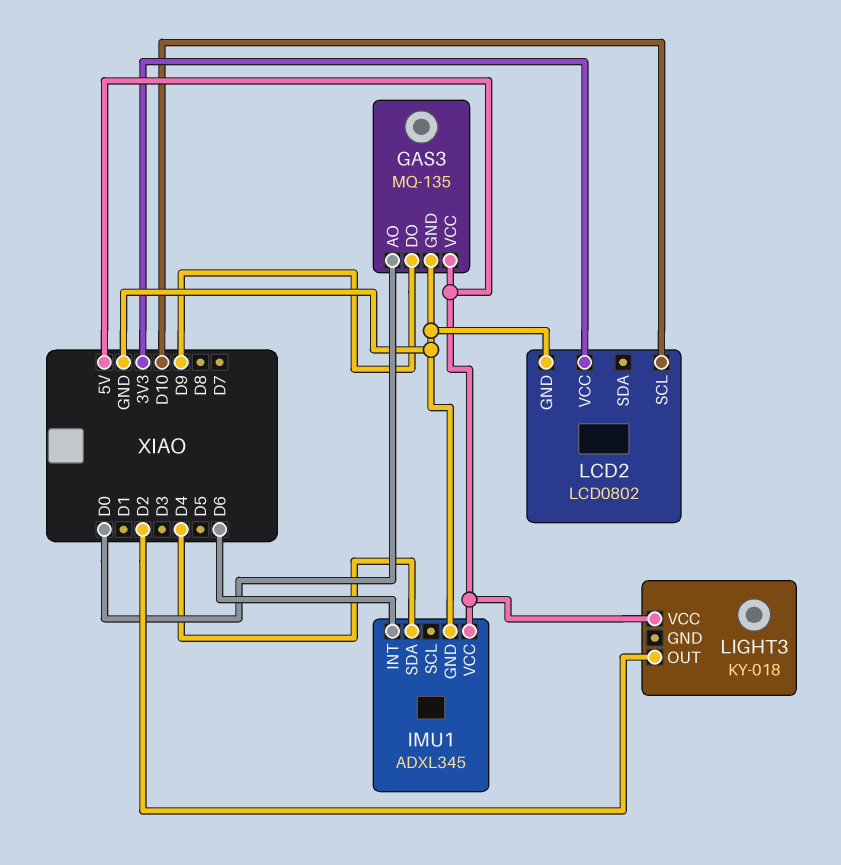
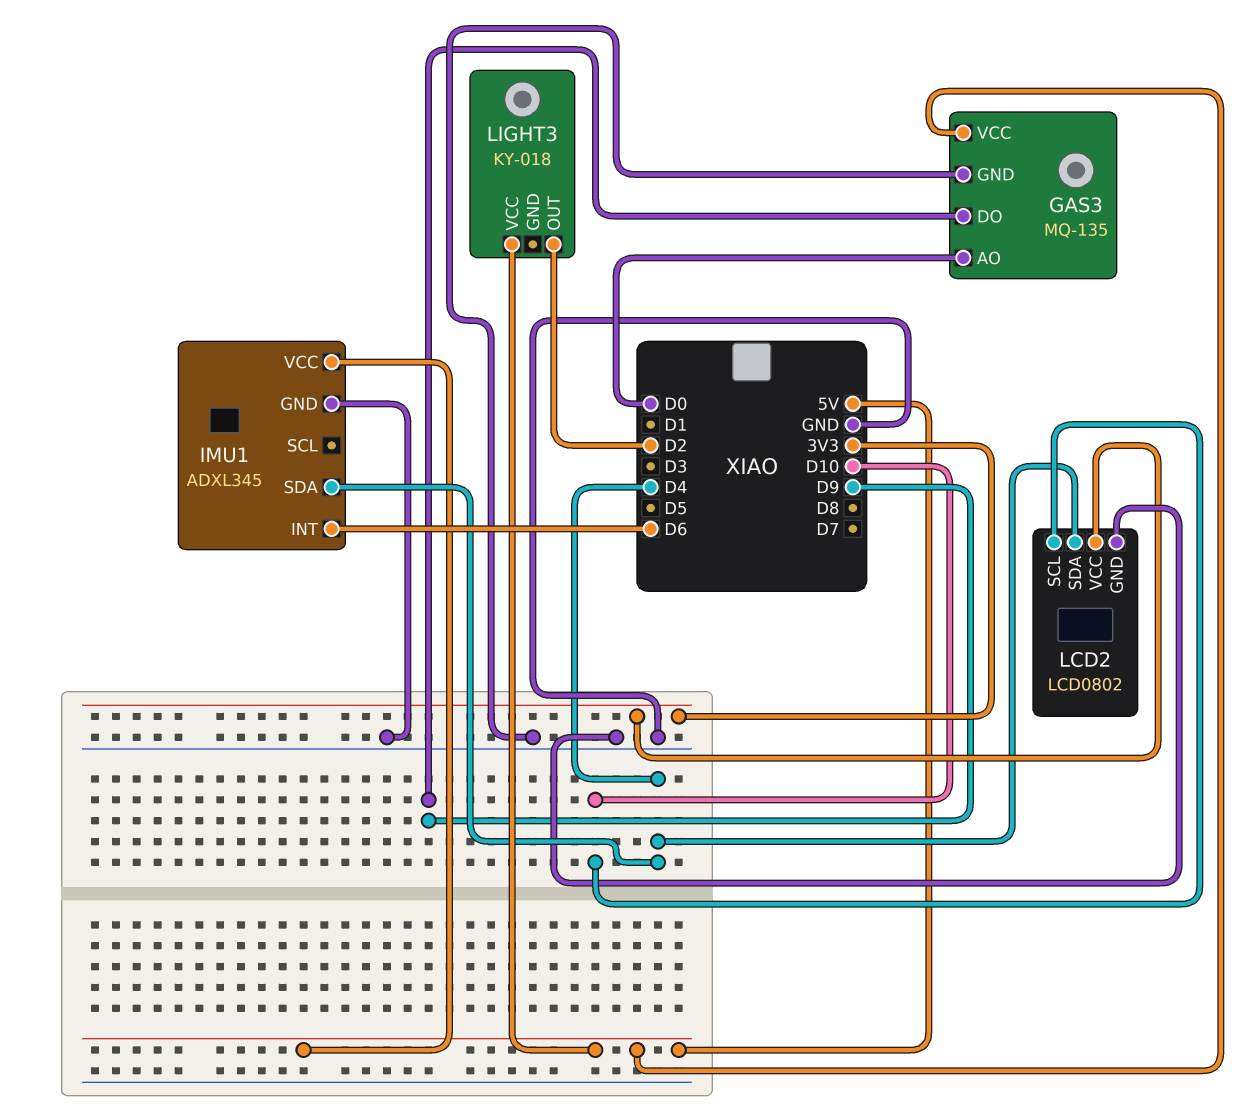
LCD2 pin SDA: none -> D4

